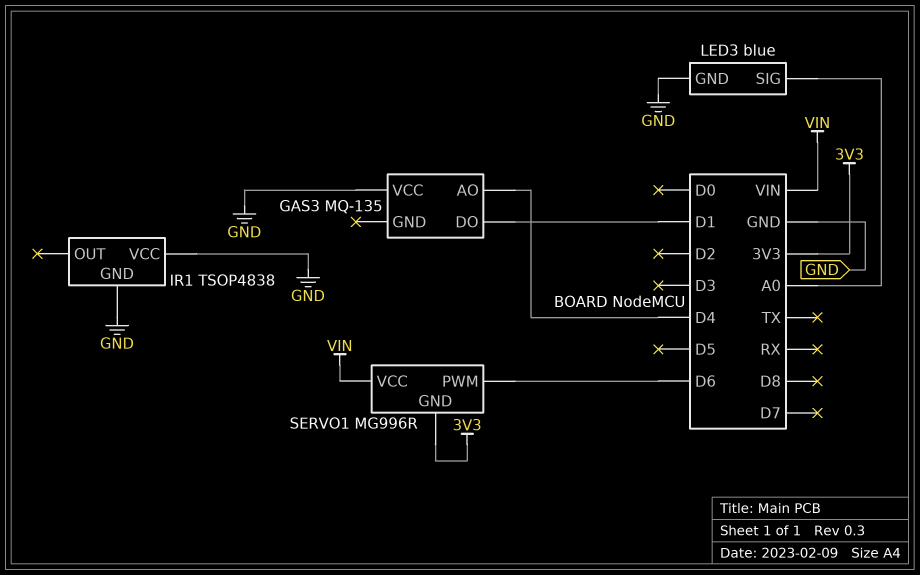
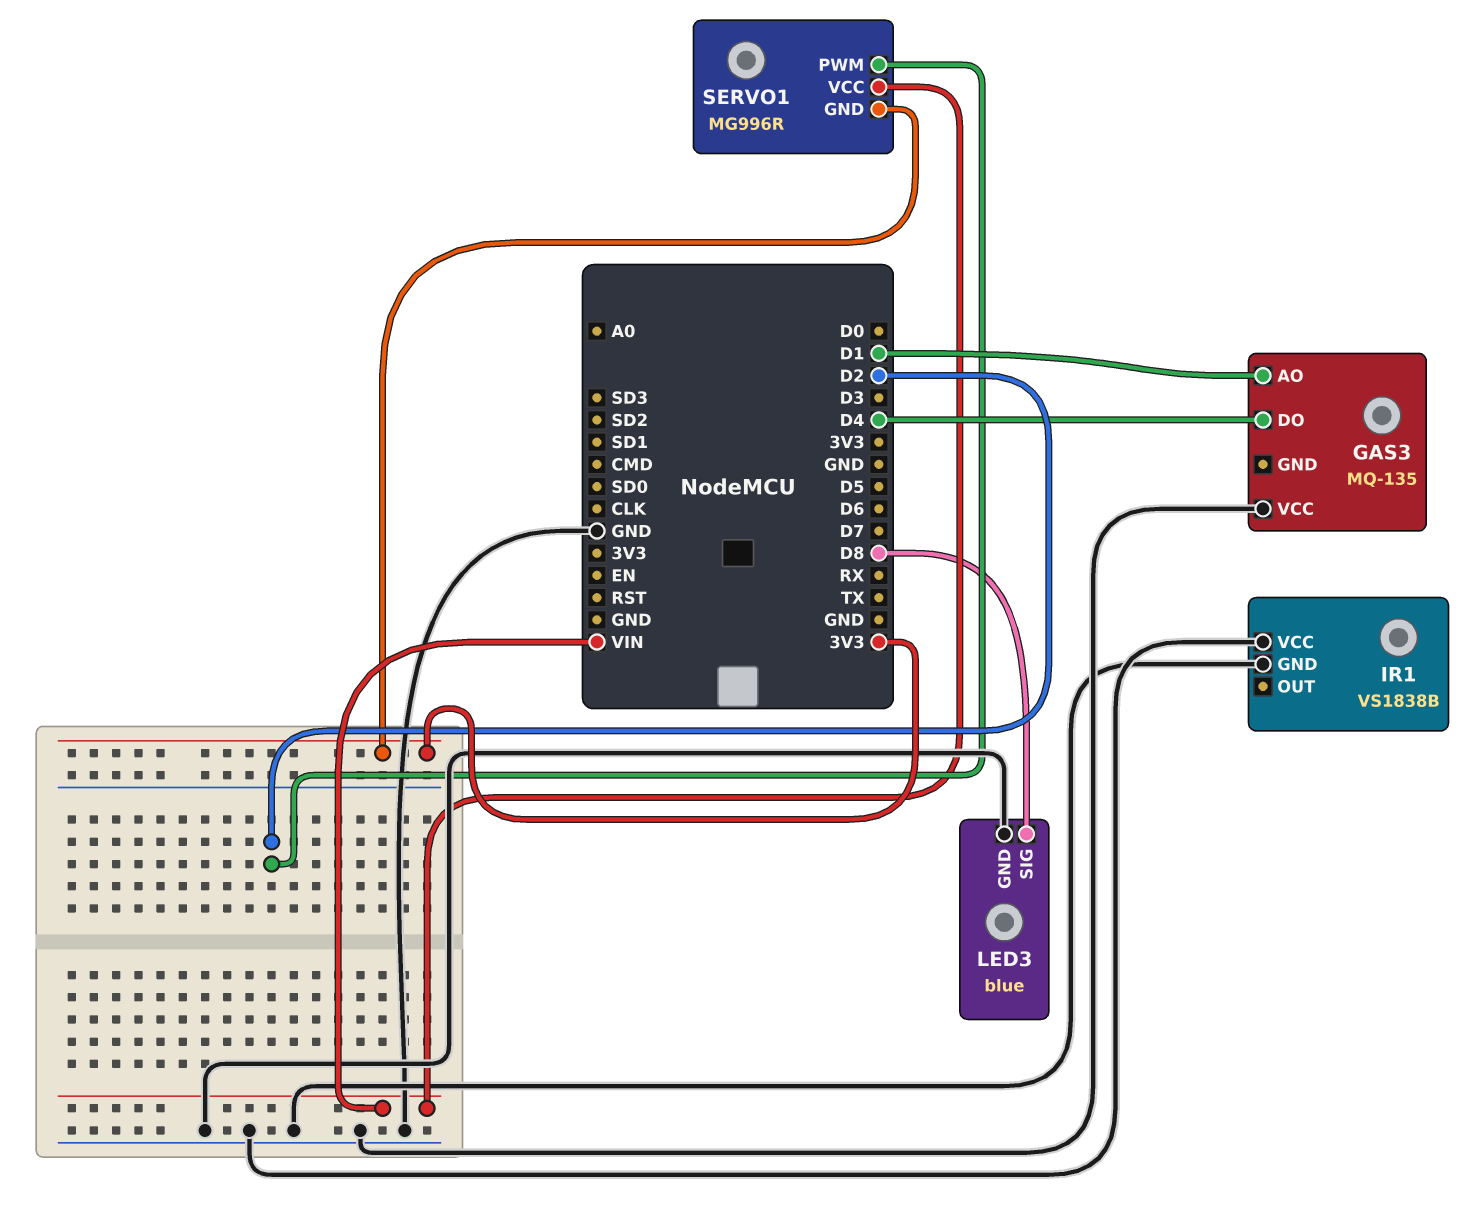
GAS3 pin AO: D4 -> D1
GAS3 pin DO: D1 -> D4
IR1: TSOP4838 -> VS1838B
LED3 pin SIG: A0 -> D8
SERVO1 pin PWM: D6 -> D2

